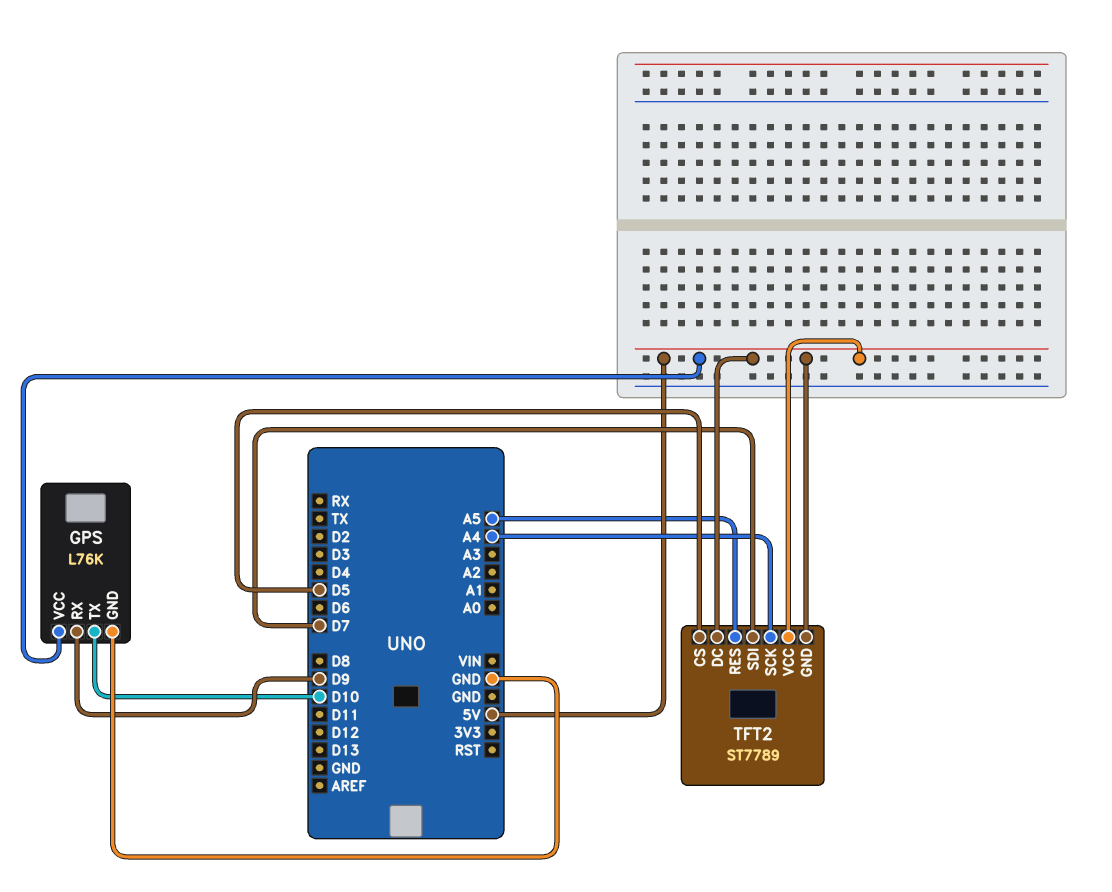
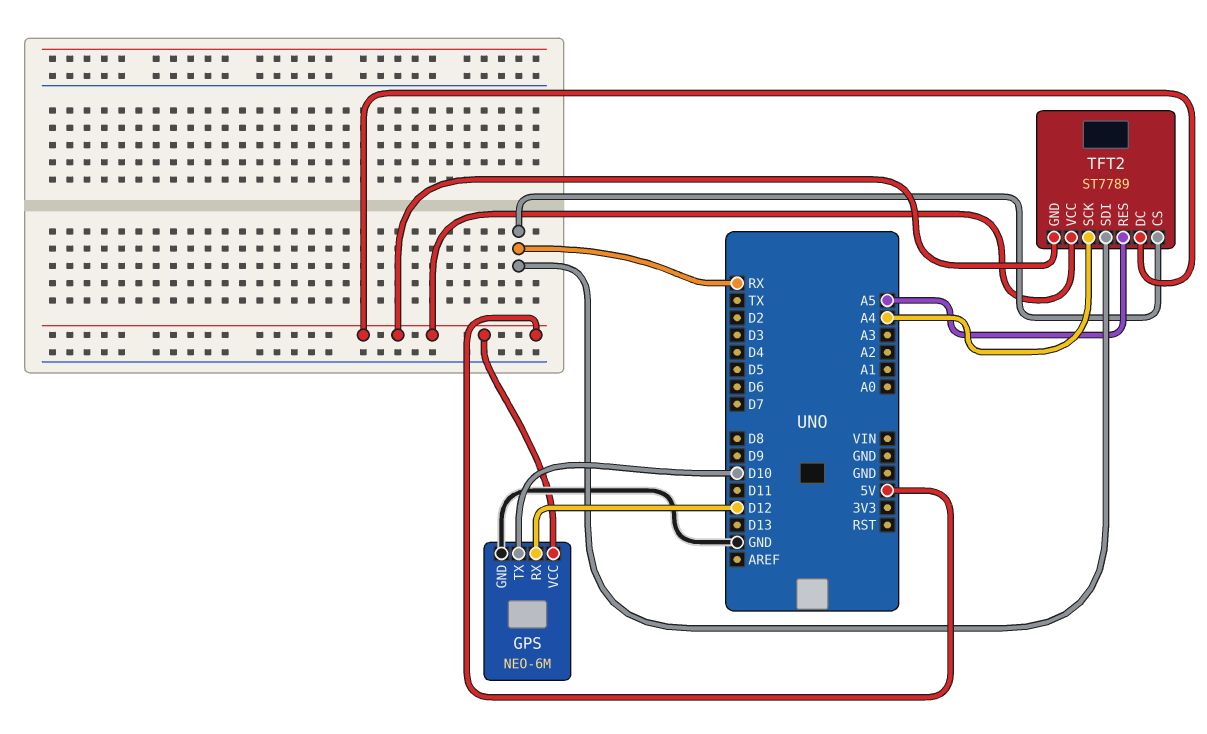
GPS: L76K -> NEO-6M
GPS pin RX: D9 -> D12
TFT2 pin CS: D5 -> RX
TFT2 pin SDI: D7 -> RX

